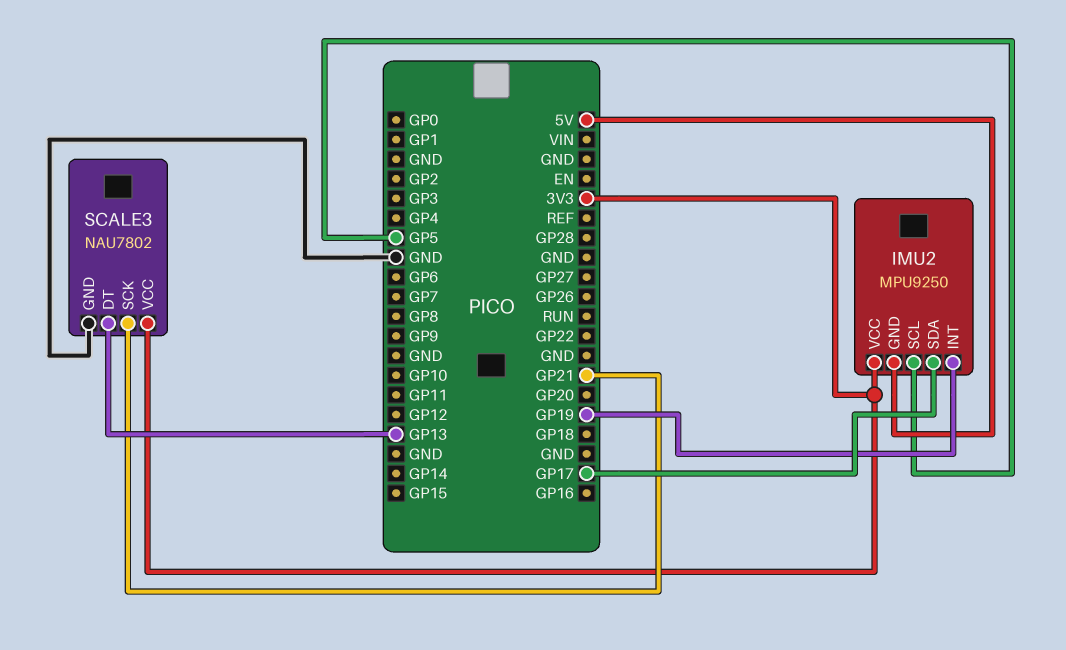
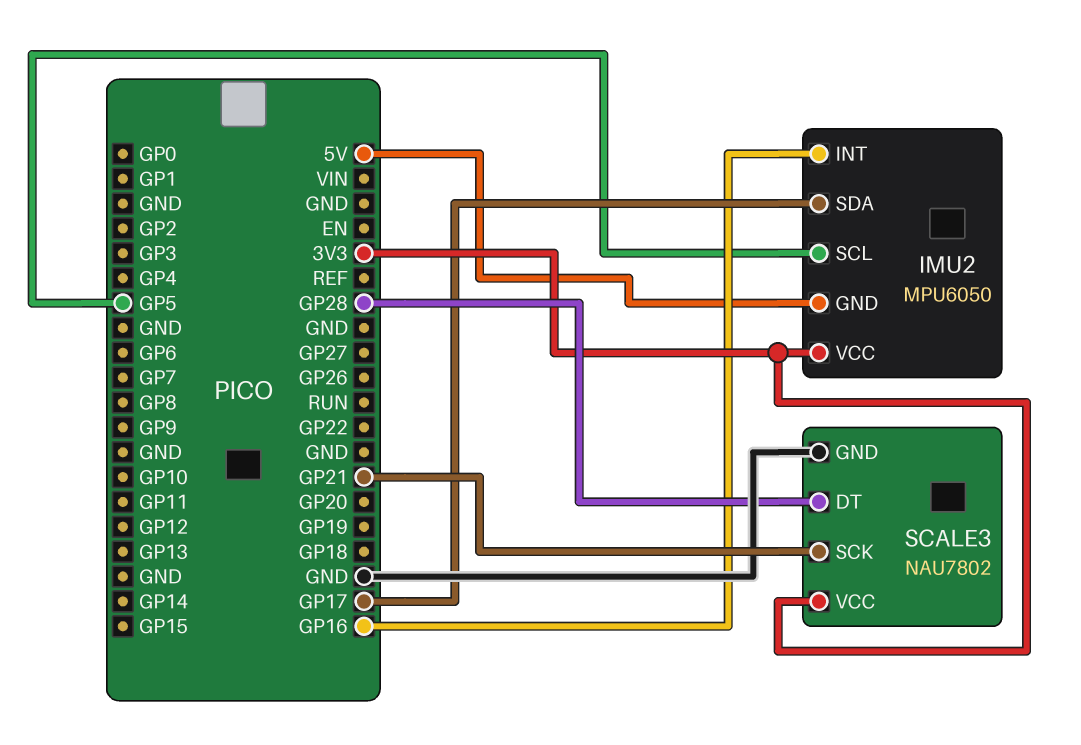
IMU2: MPU9250 -> MPU6050
IMU2 pin INT: GP19 -> GP16
SCALE3 pin DT: GP13 -> GP28

